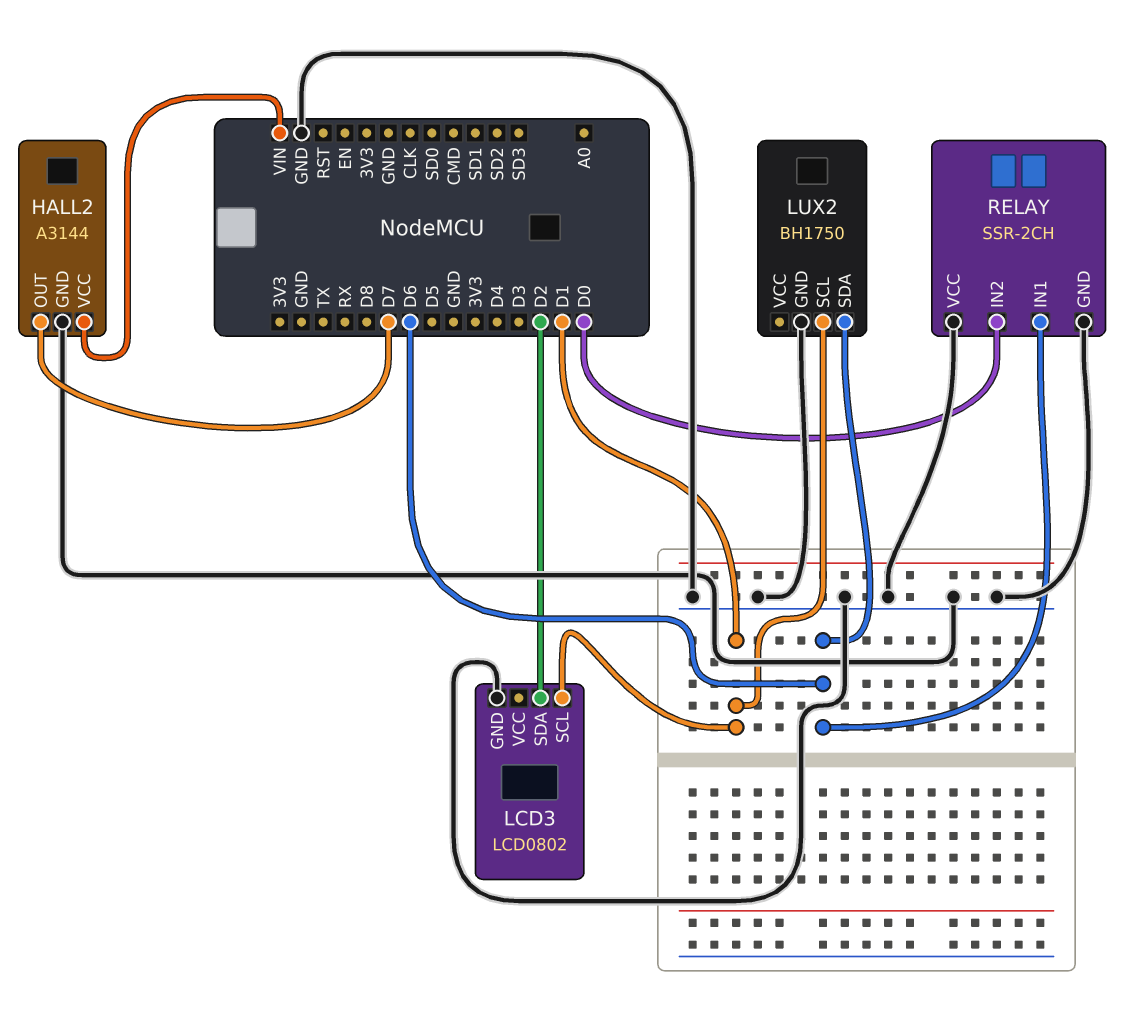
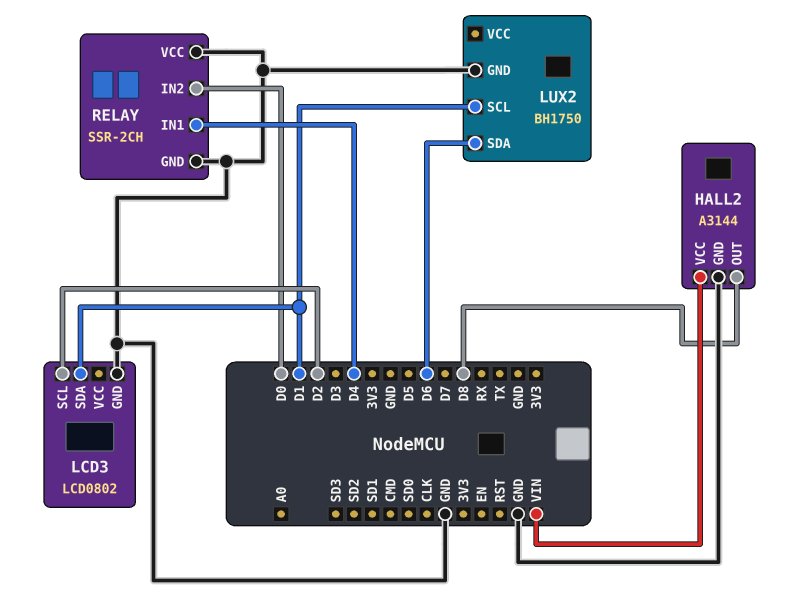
HALL2 pin OUT: D7 -> D8
LCD3 pin SCL: D1 -> D2
LCD3 pin SDA: D2 -> D1
RELAY pin IN1: D6 -> D4

